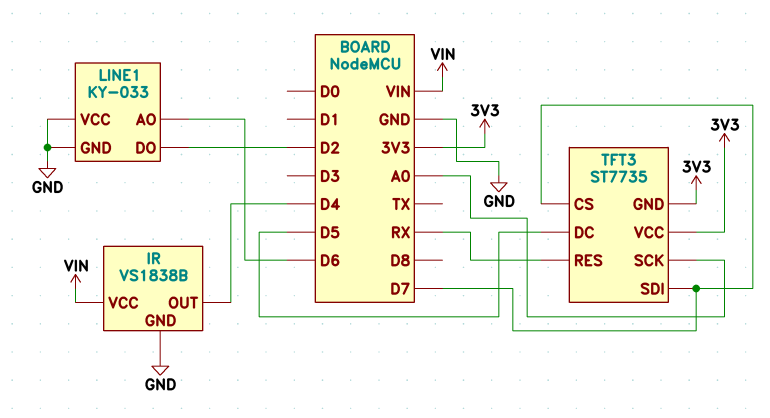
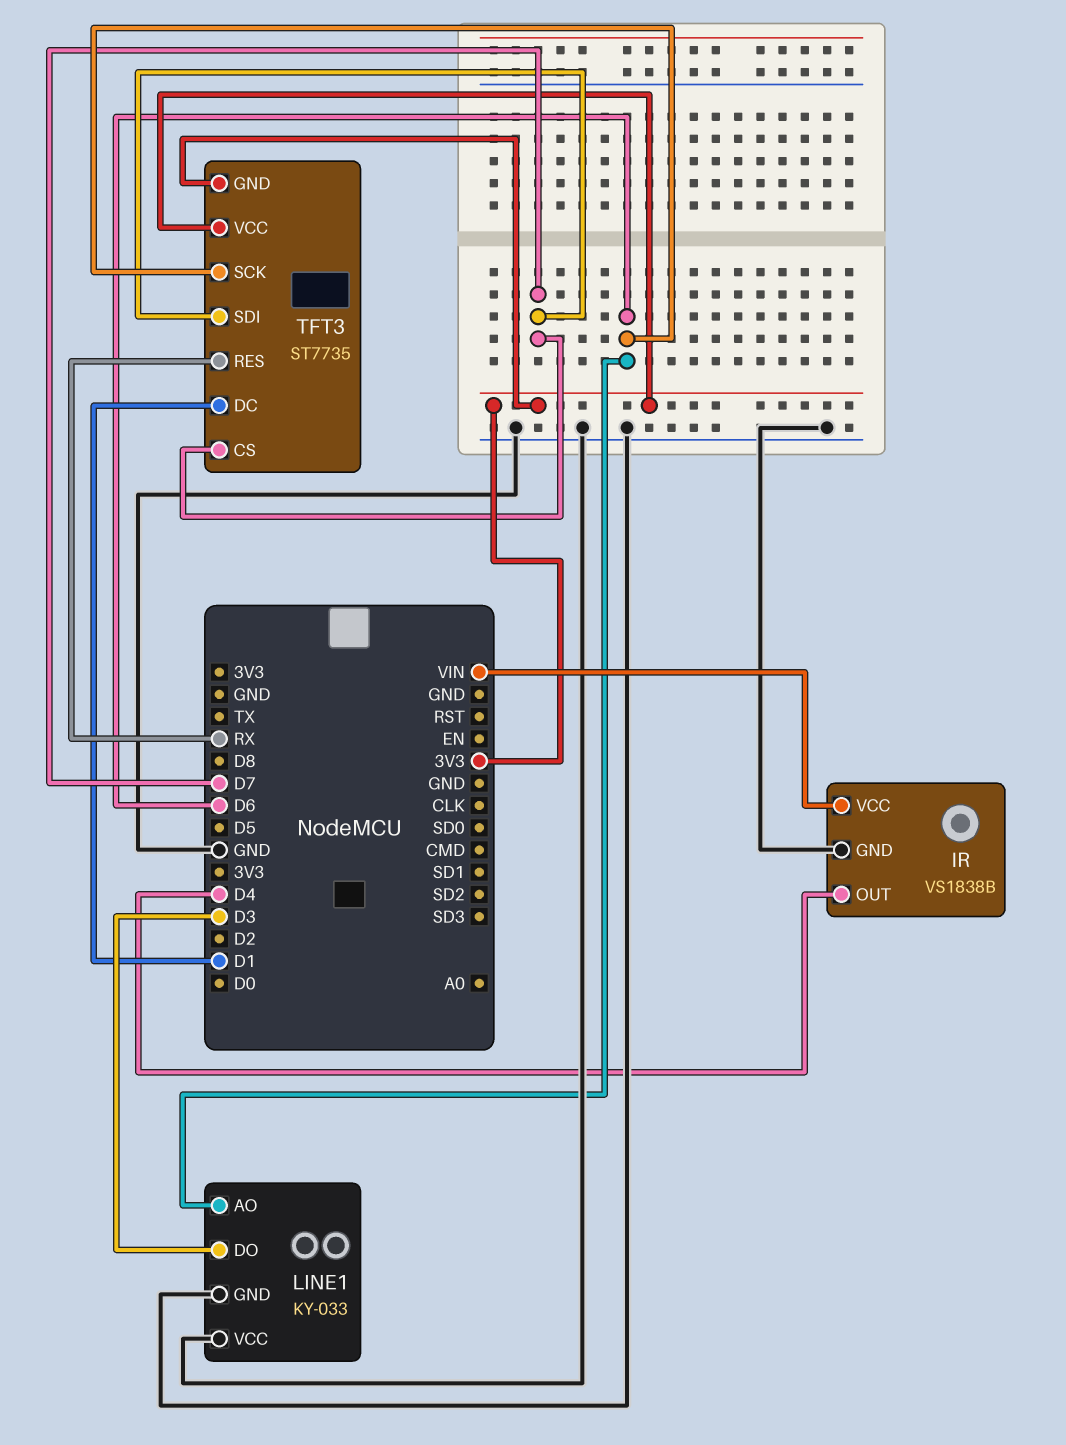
LINE1 pin DO: D2 -> D3
TFT3 pin DC: D5 -> D1
TFT3 pin SCK: A0 -> D6

